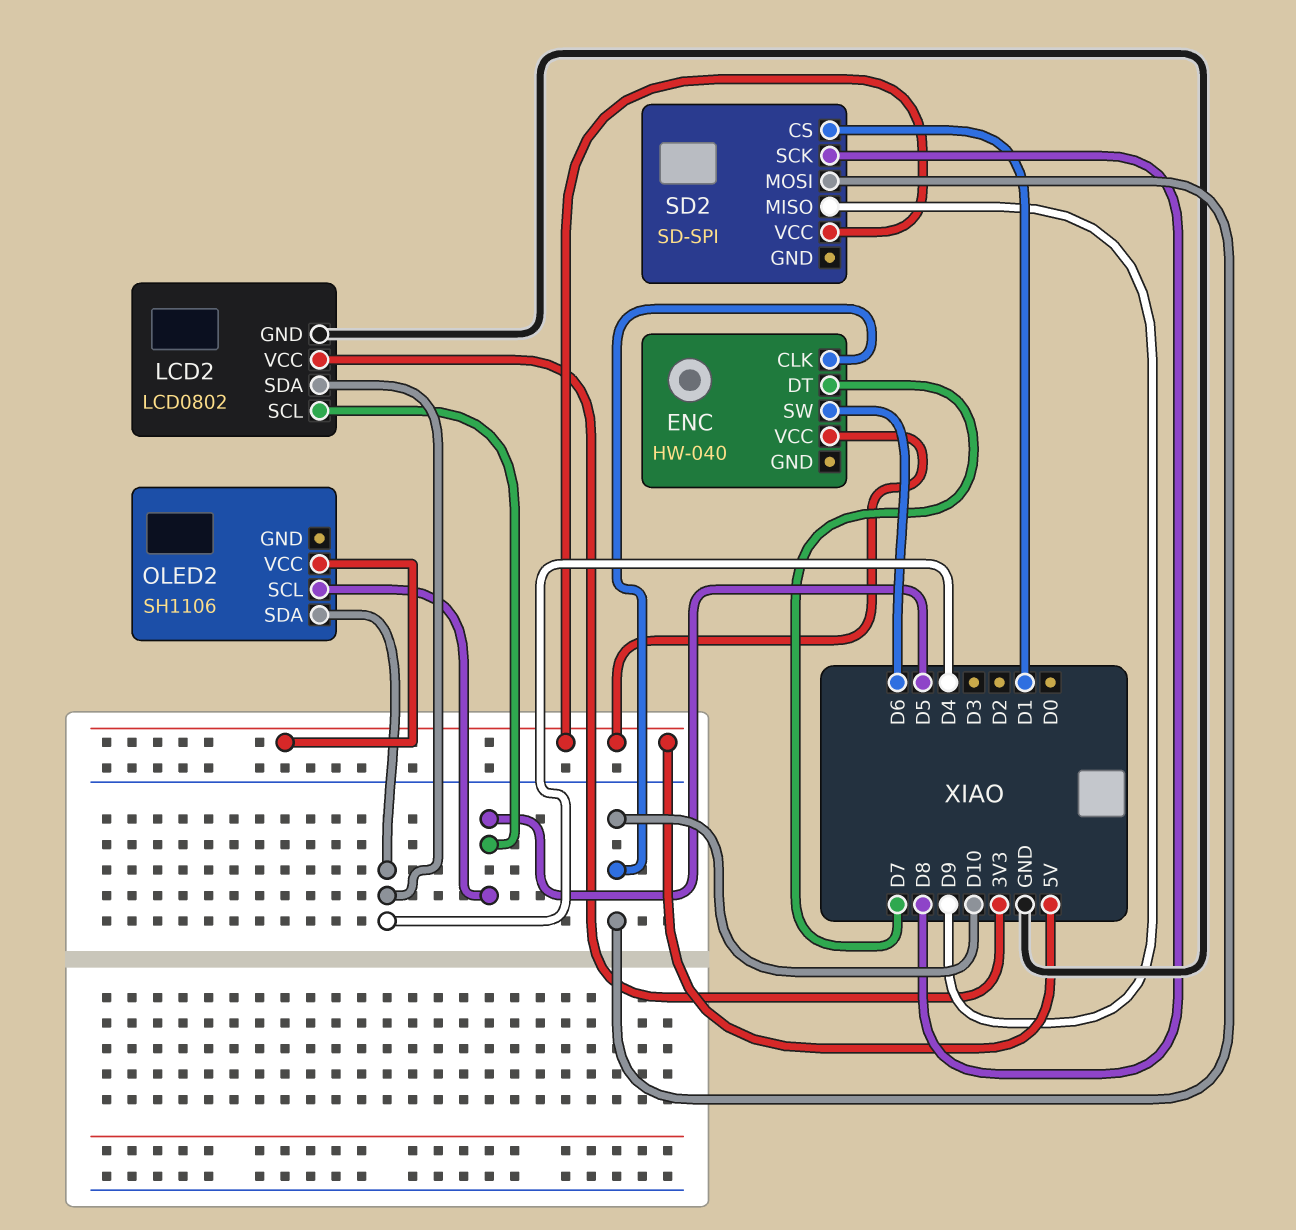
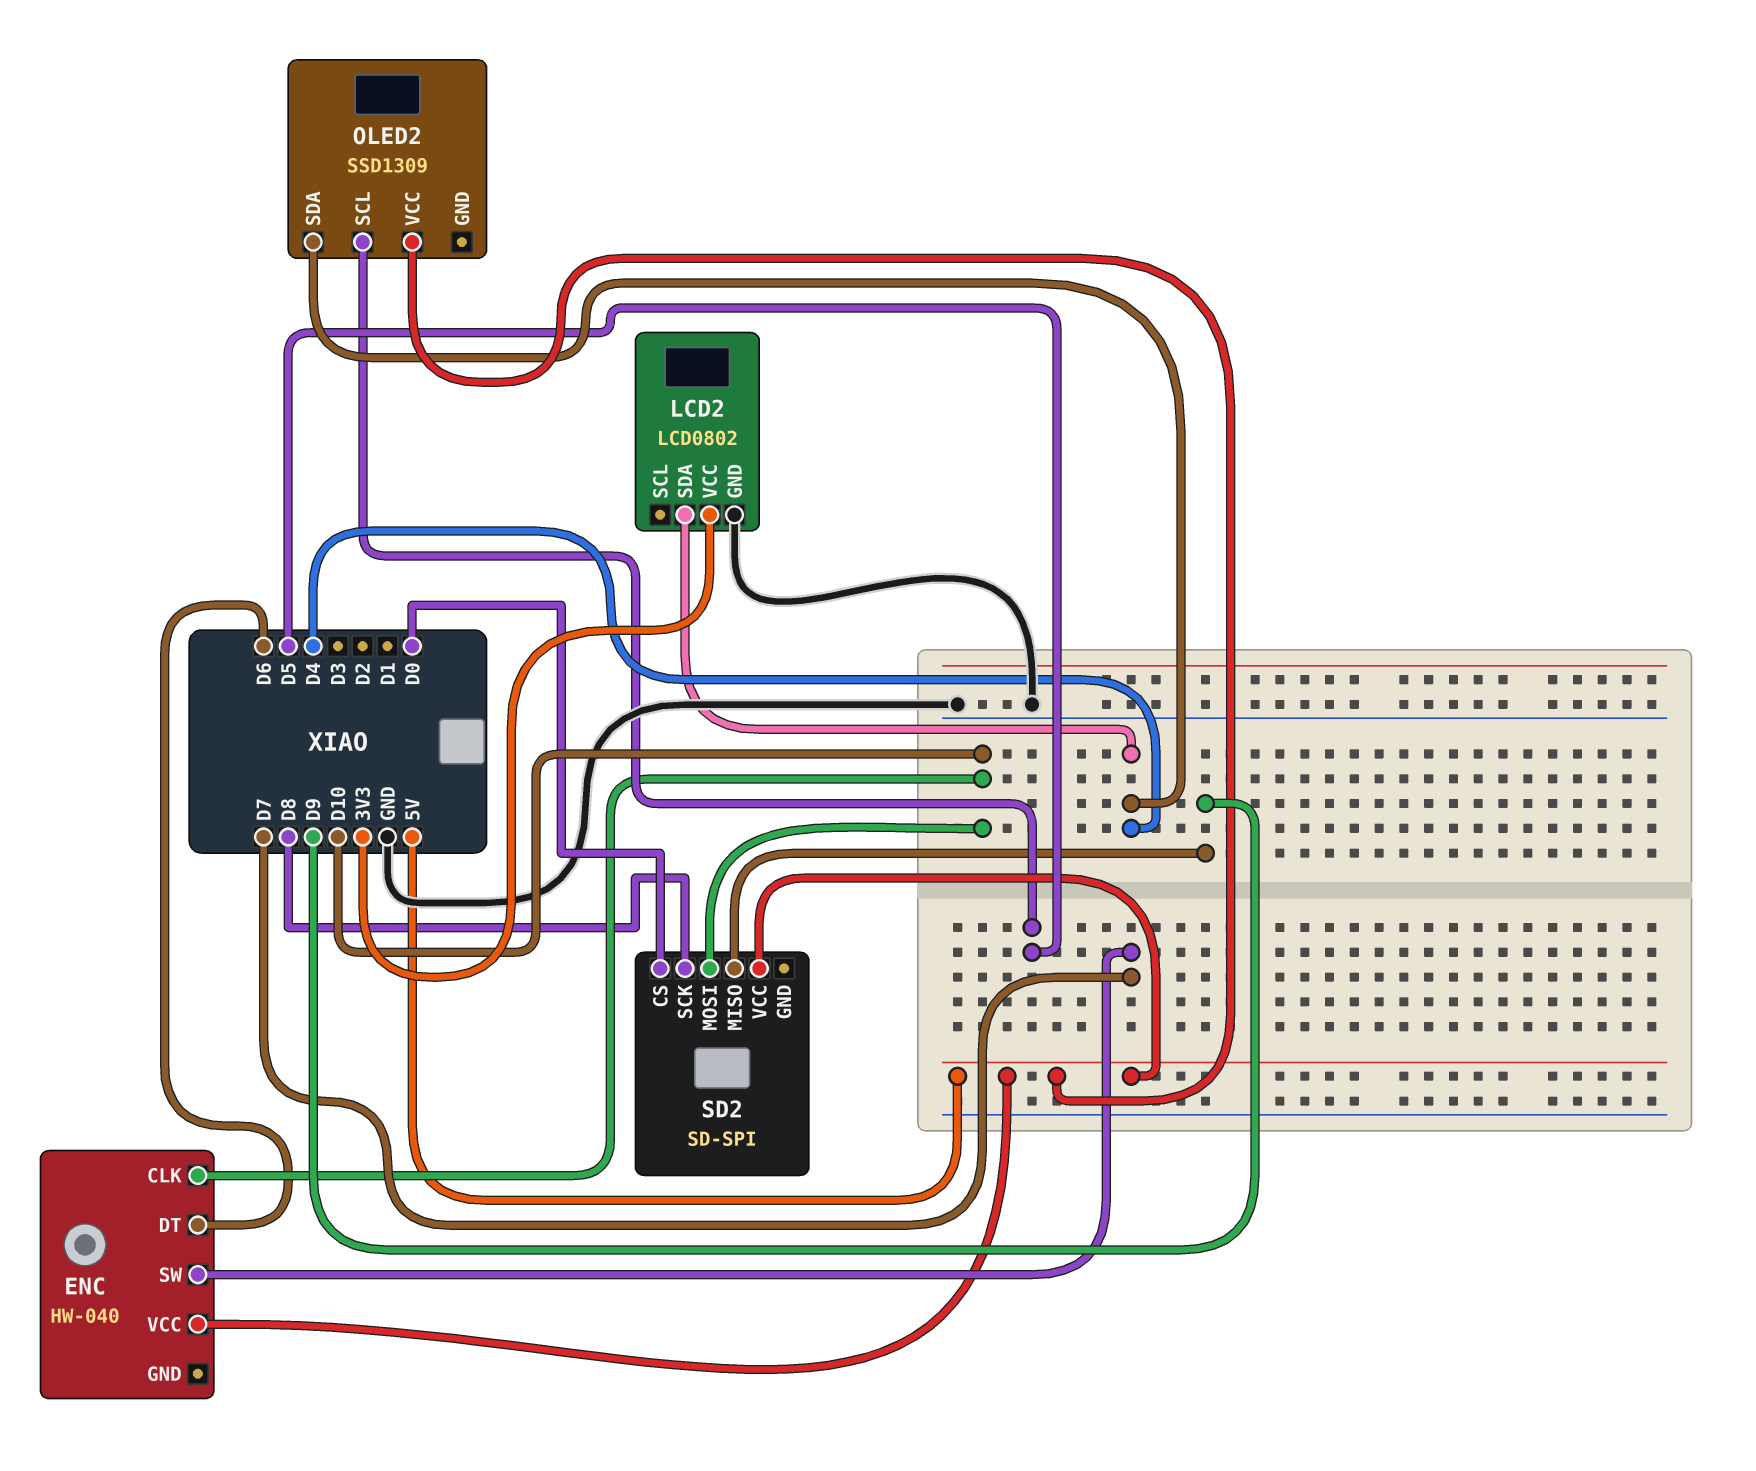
ENC pin DT: D7 -> D6
ENC pin SW: D6 -> D7
LCD2 pin SCL: D5 -> none
OLED2: SH1106 -> SSD1309
SD2 pin CS: D1 -> D0

